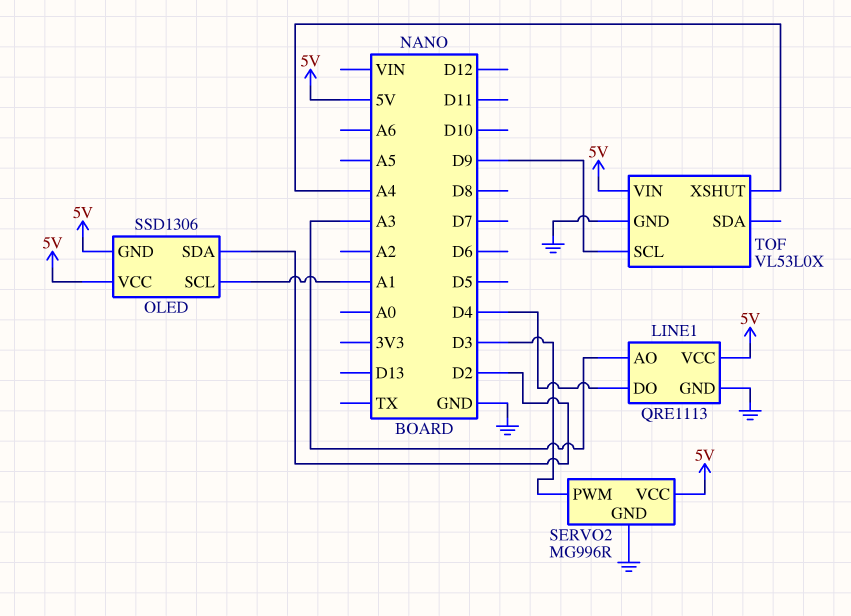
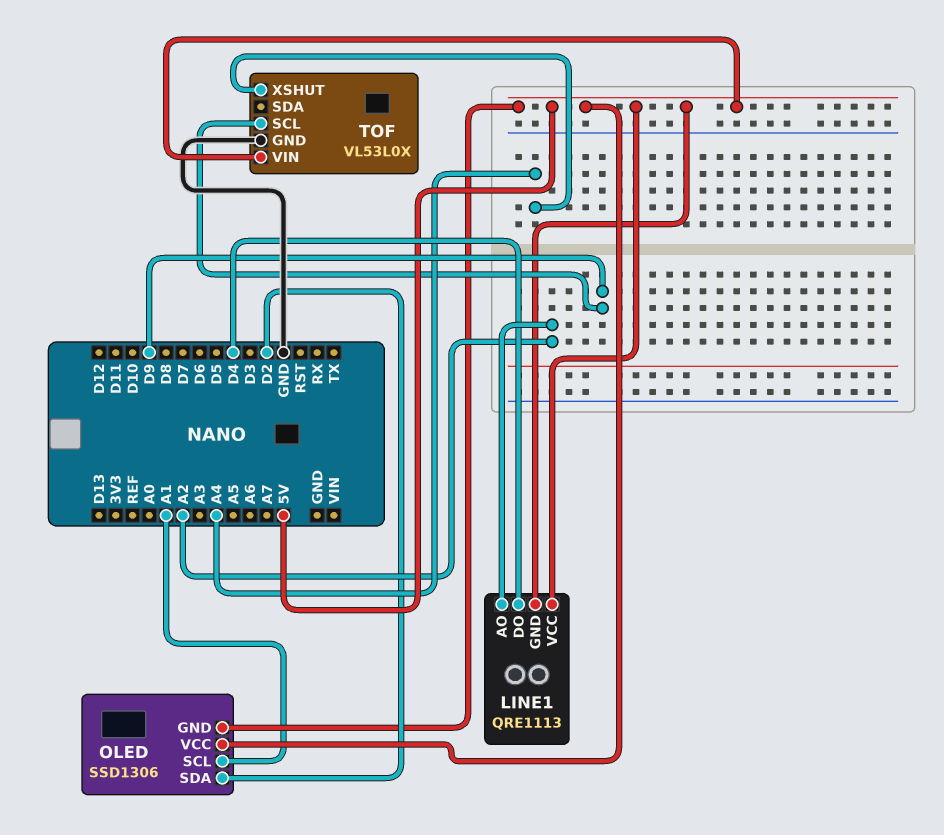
LINE1 pin AO: A3 -> A2
LINE1 pin GND: GND -> 5V
SERVO2: MG996R -> none
SERVO2 pin GND: GND -> none
SERVO2 pin PWM: D3 -> none
SERVO2 pin VCC: 5V -> none

